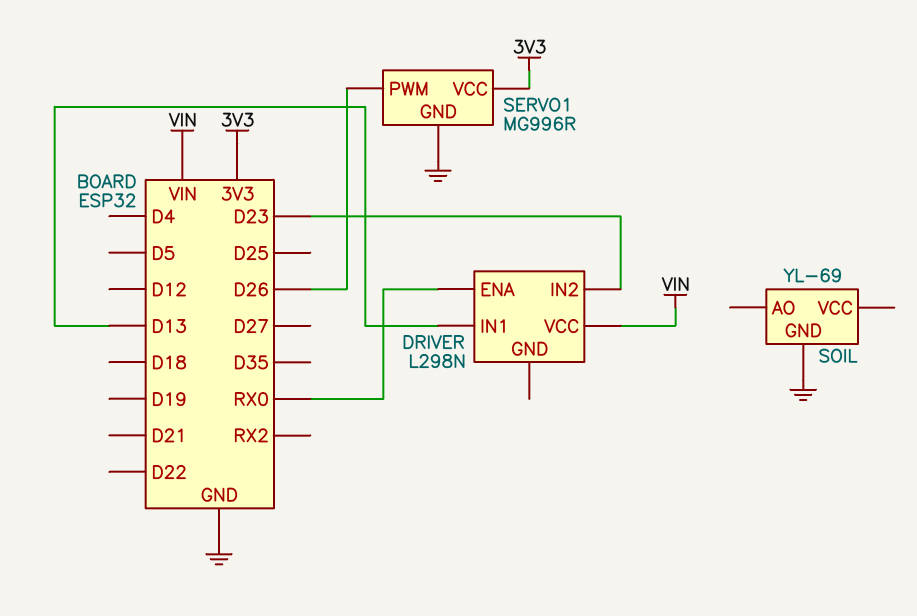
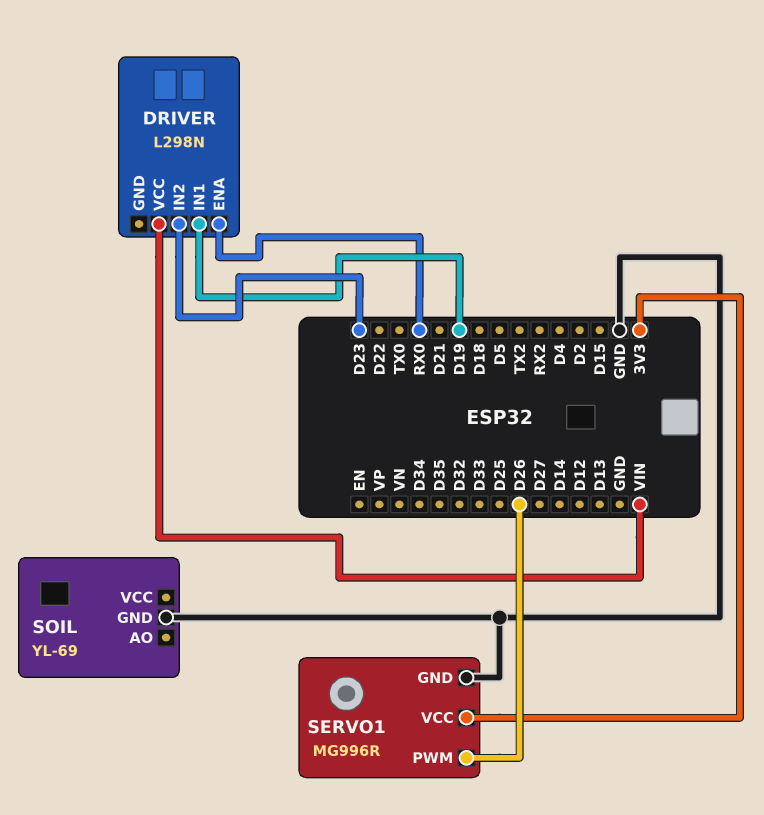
DRIVER pin IN1: D13 -> D19

